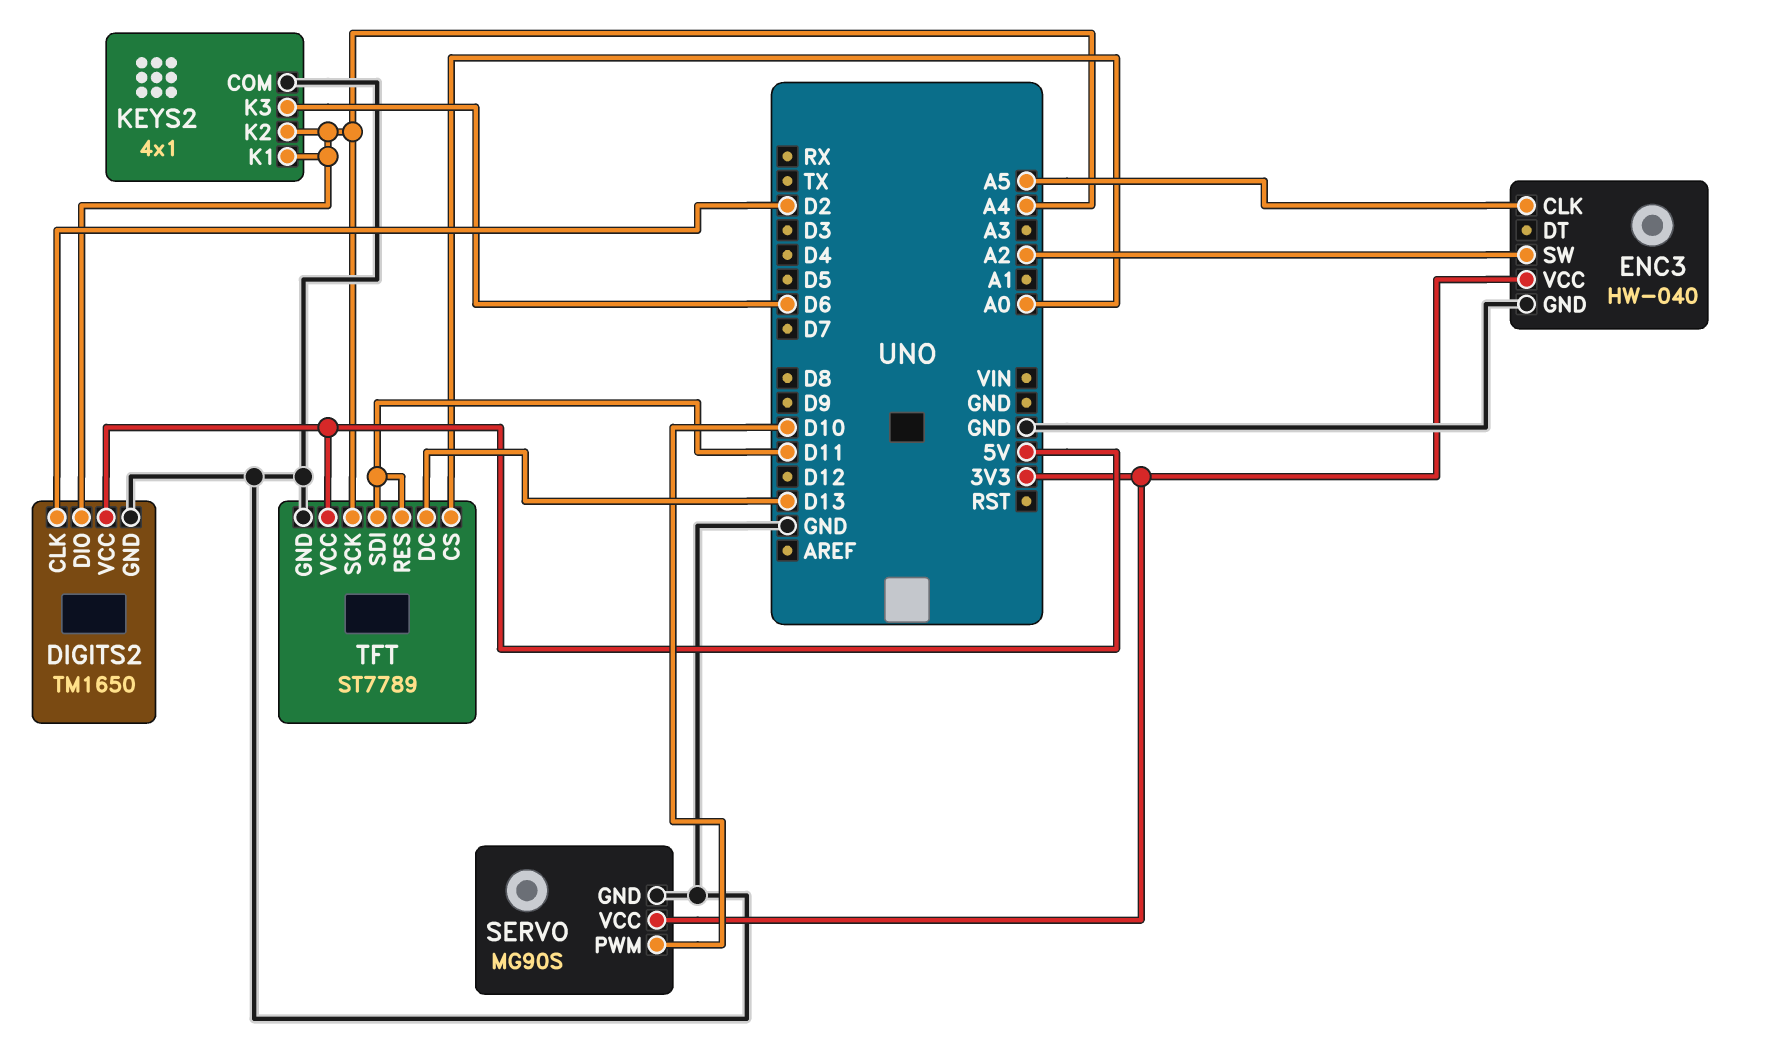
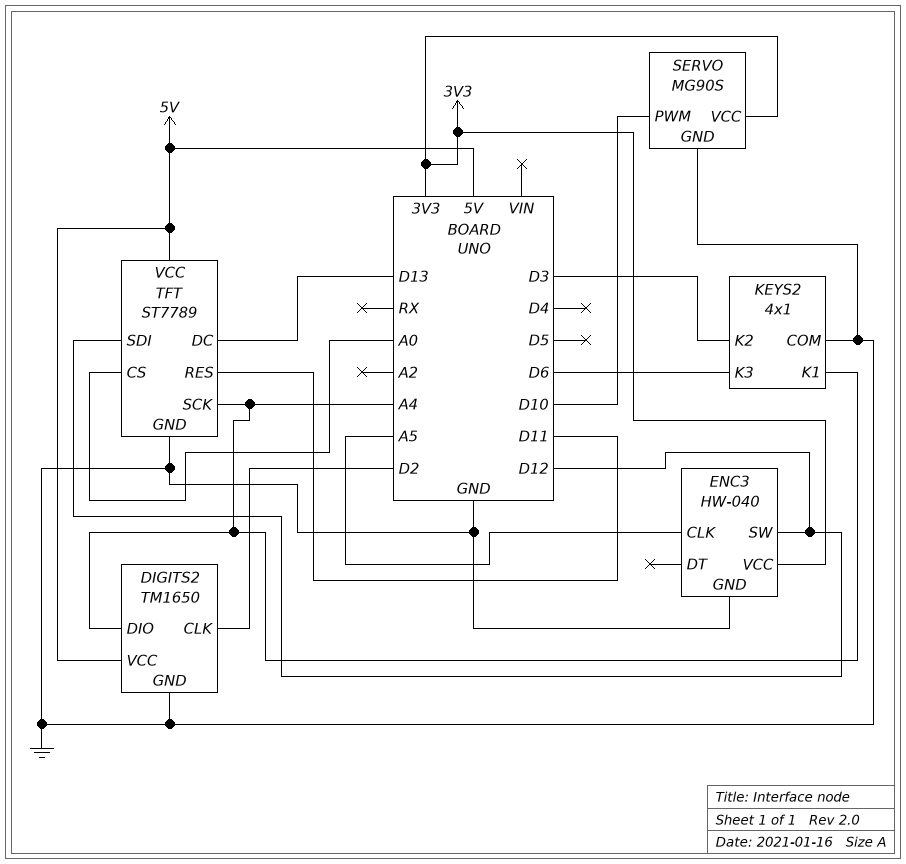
ENC3 pin SW: A2 -> D12
KEYS2 pin K2: A4 -> D3
TFT pin SDI: D11 -> D12

